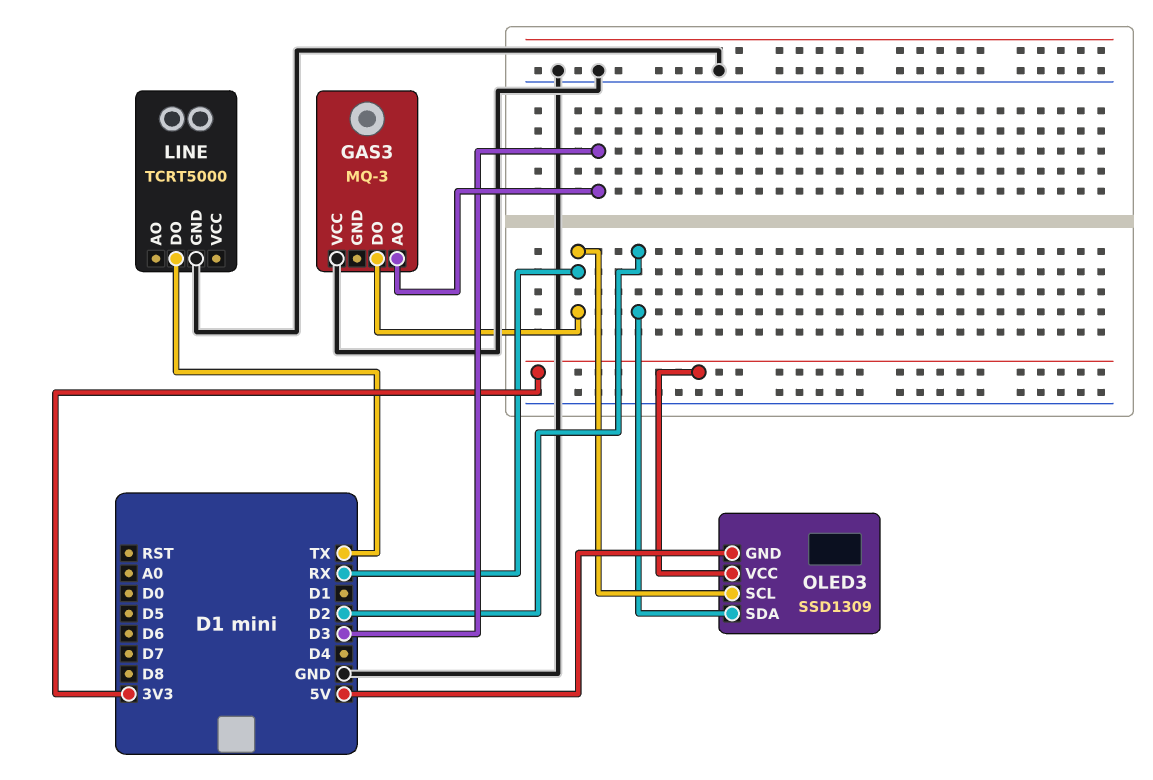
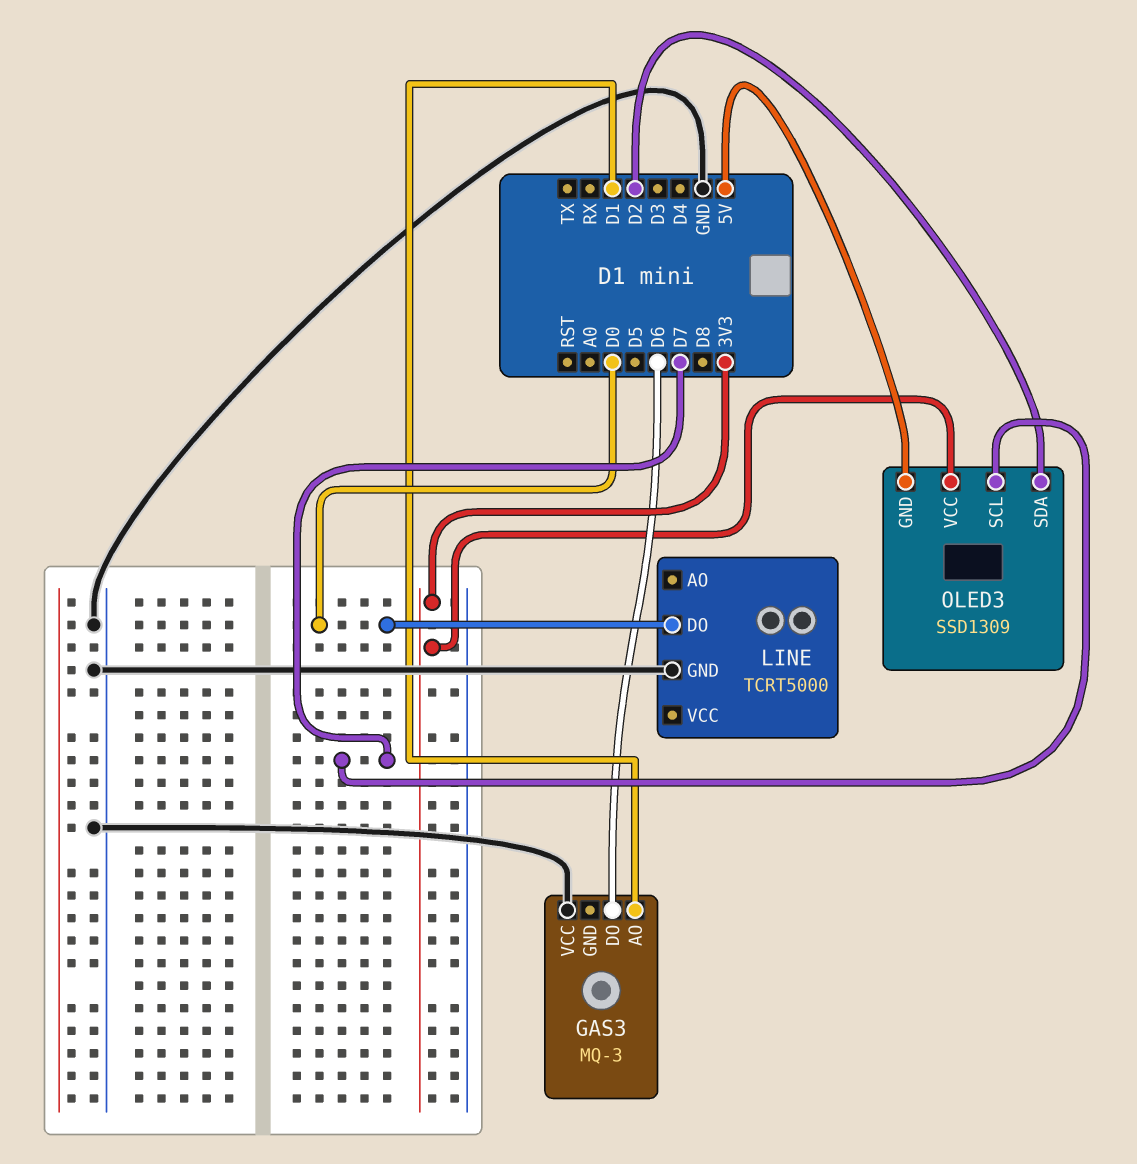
GAS3 pin AO: D3 -> D1
GAS3 pin DO: RX -> D6
LINE pin DO: TX -> D0
OLED3 pin SCL: RX -> D7

